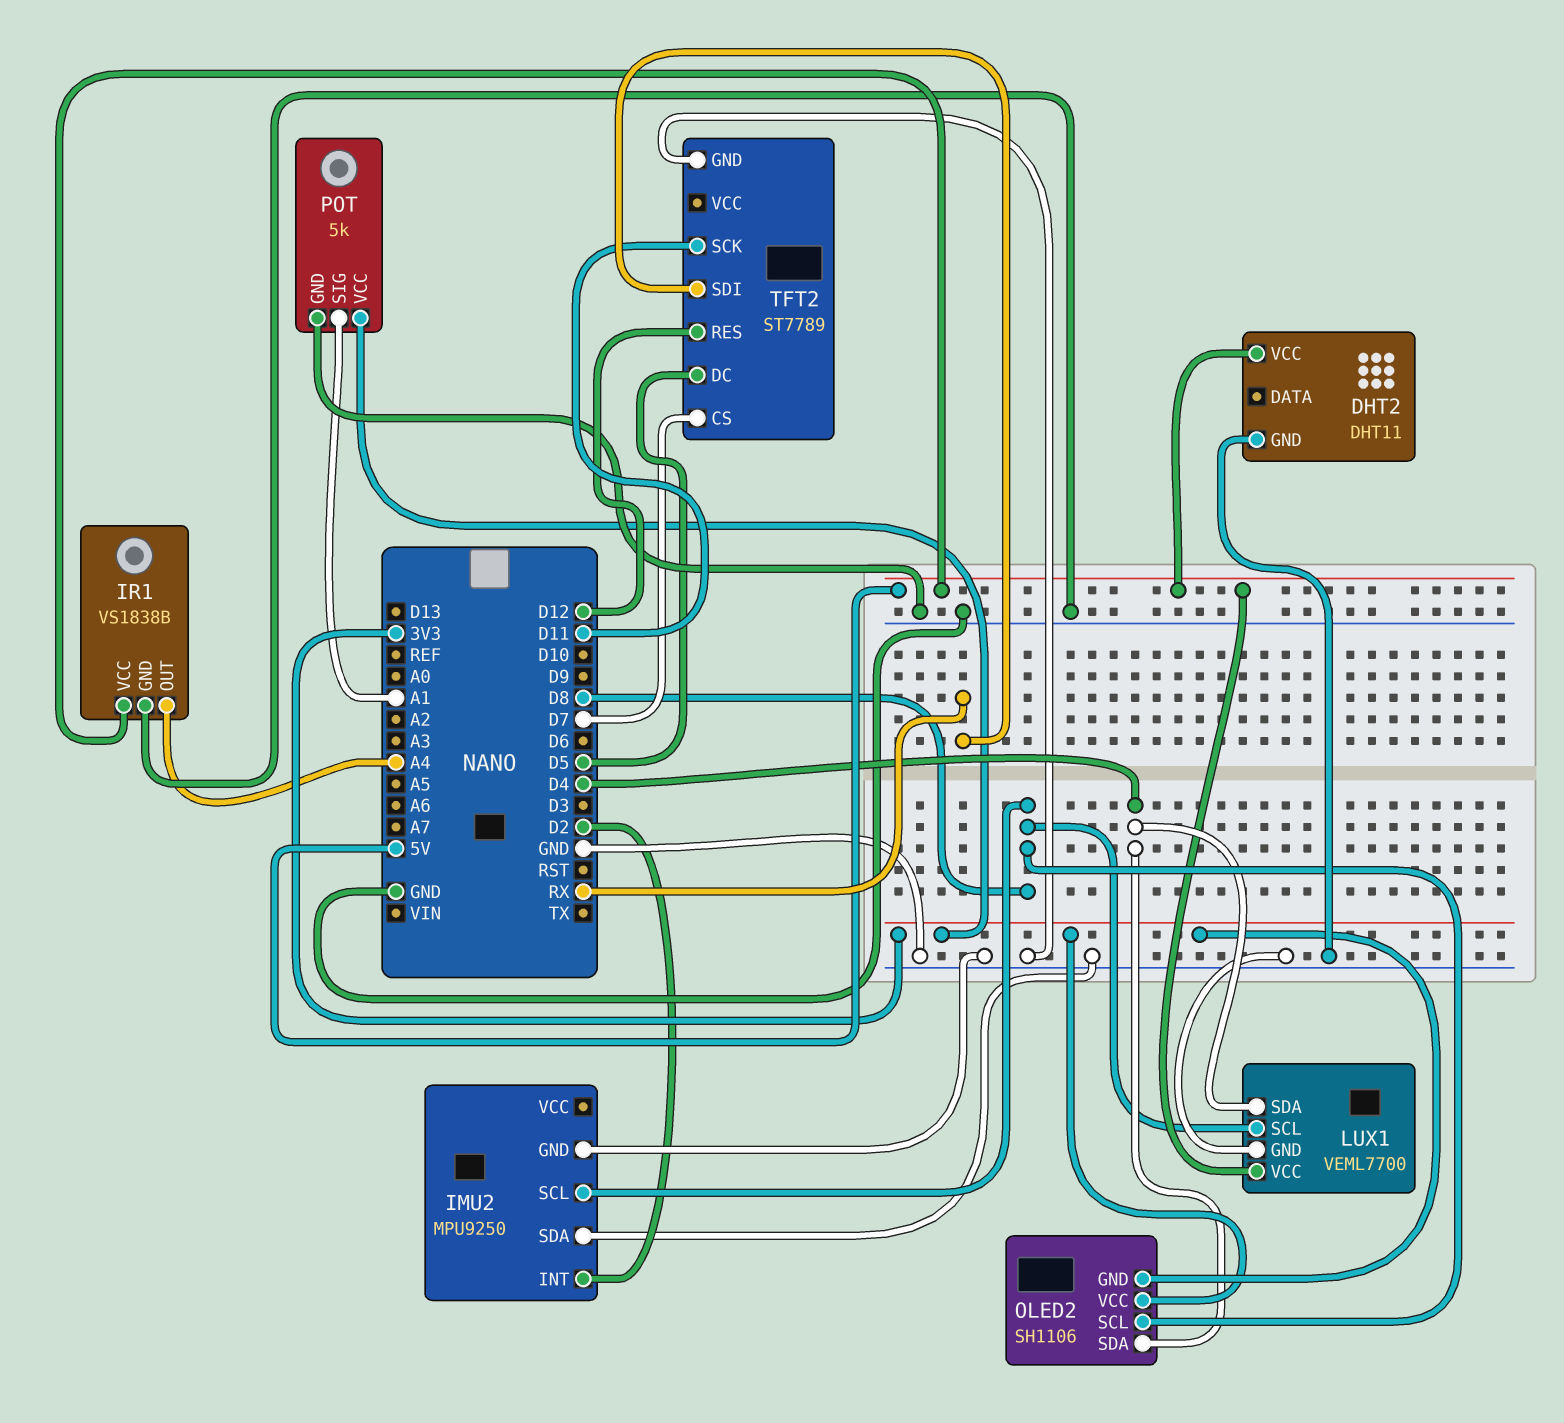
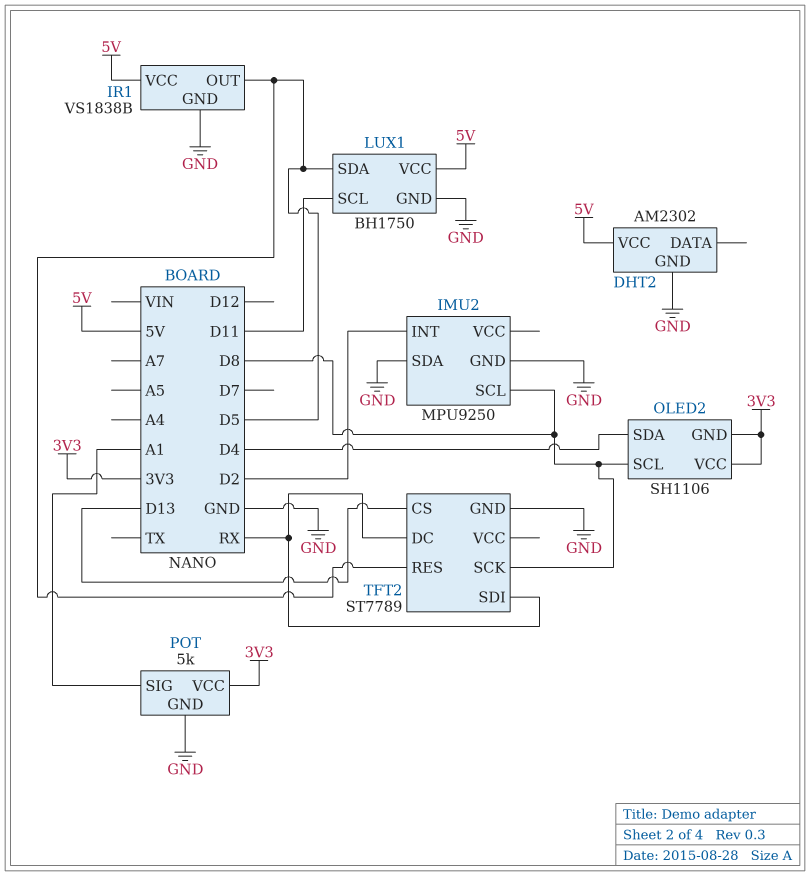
DHT2: DHT11 -> AM2302
IR1 pin OUT: A4 -> D5
LUX1: VEML7700 -> BH1750
LUX1 pin SCL: D8 -> D11
LUX1 pin SDA: D4 -> D5
TFT2 pin CS: D7 -> D13
TFT2 pin DC: D5 -> RX
TFT2 pin RES: D12 -> D5
TFT2 pin SCK: D11 -> D8

